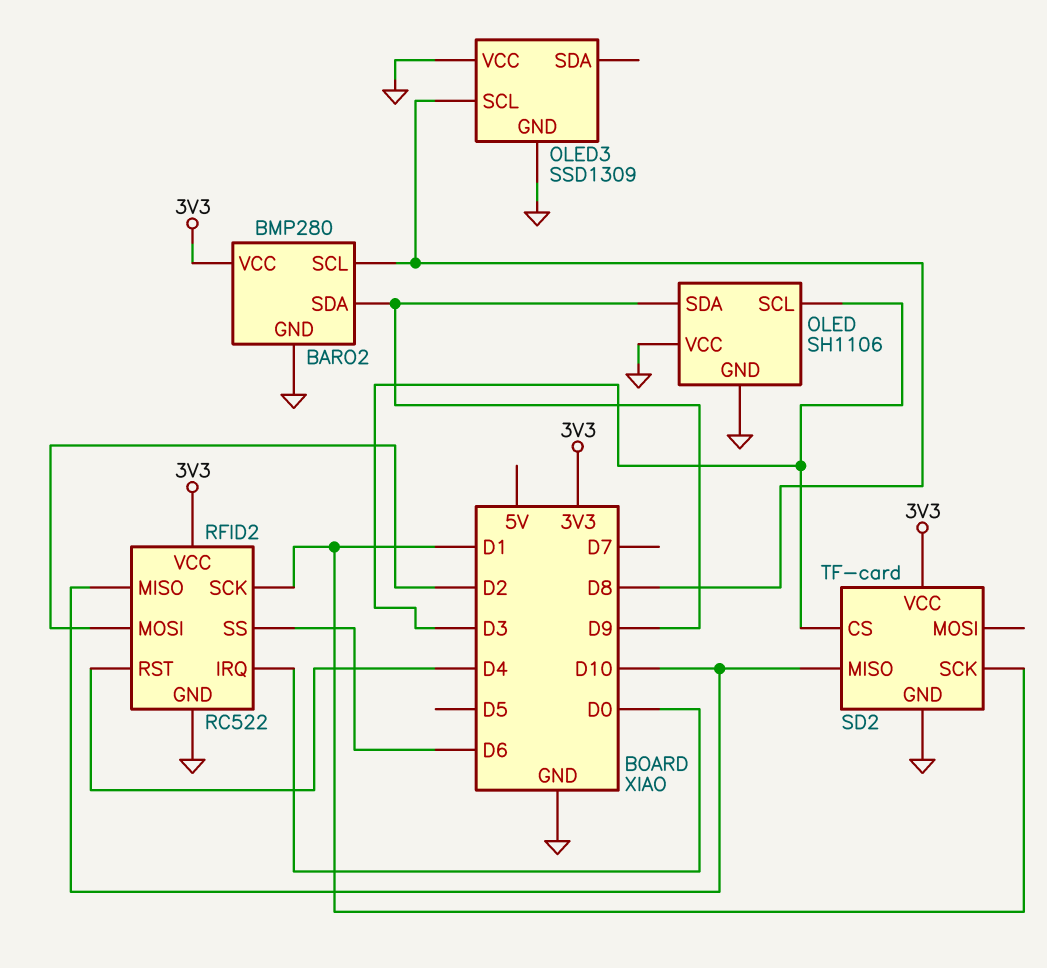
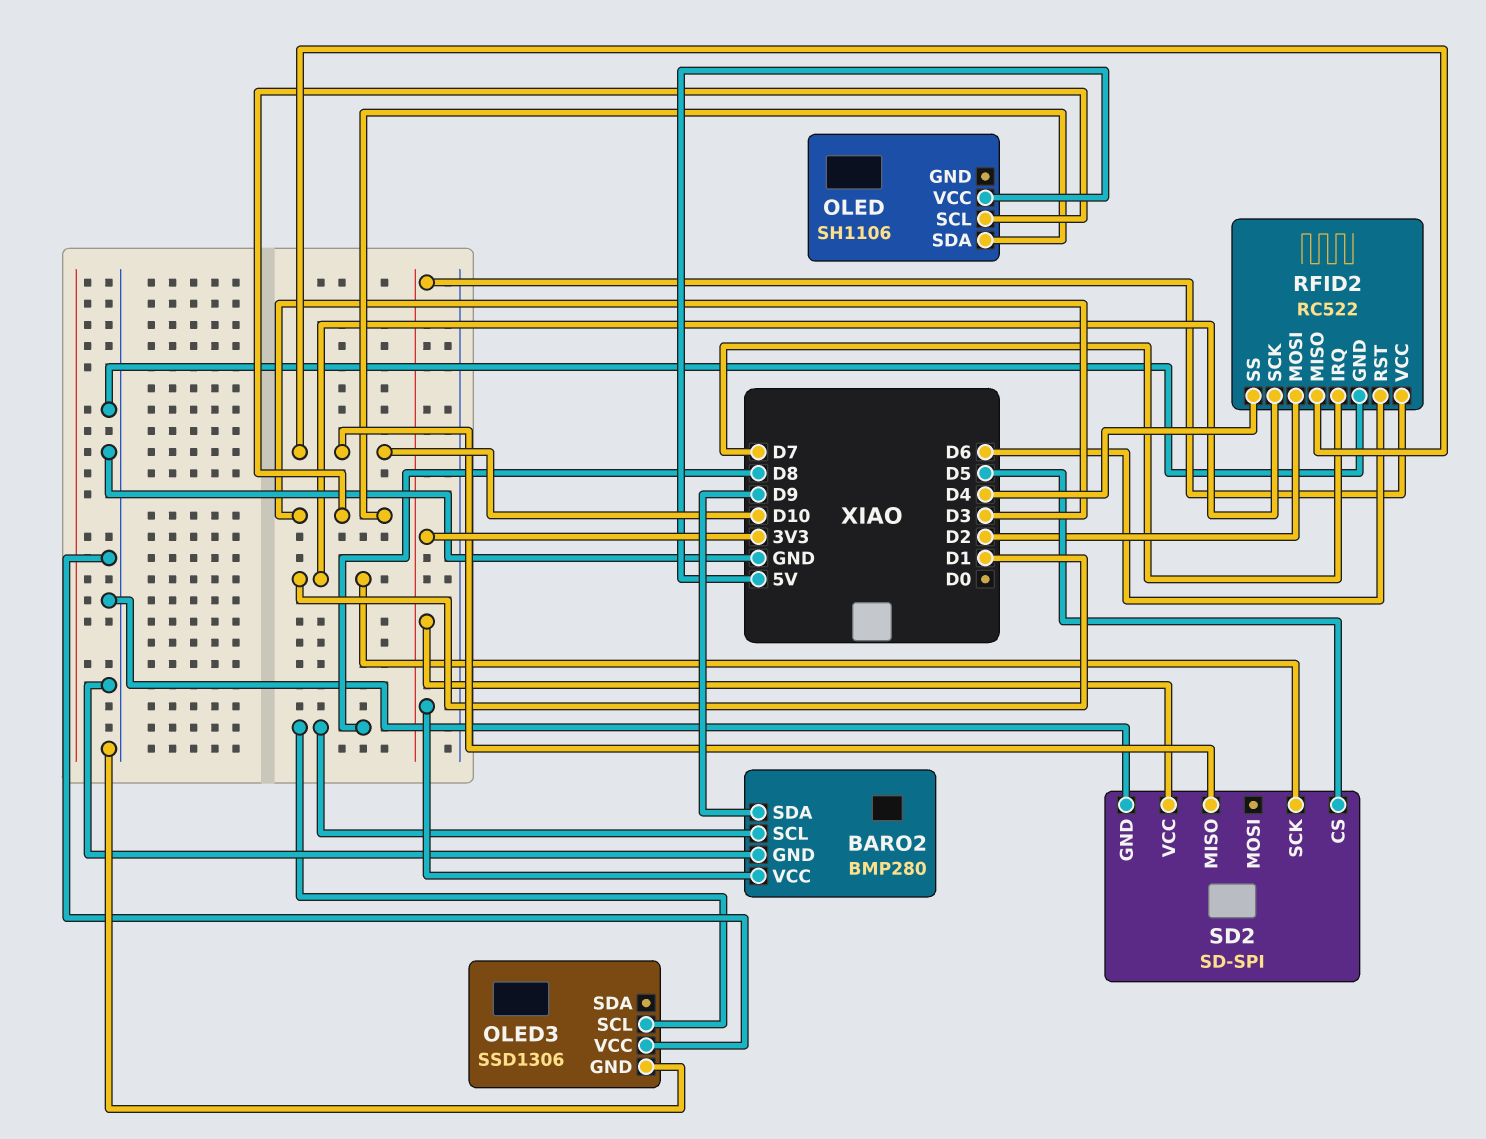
OLED pin GND: GND -> none
OLED pin SDA: D9 -> D3
OLED pin VCC: GND -> 5V
OLED3: SSD1309 -> SSD1306
RFID2 pin IRQ: D0 -> D7
RFID2 pin RST: D4 -> D6
RFID2 pin SS: D6 -> D4
SD2: TF-card -> SD-SPI
SD2 pin CS: D3 -> D5

